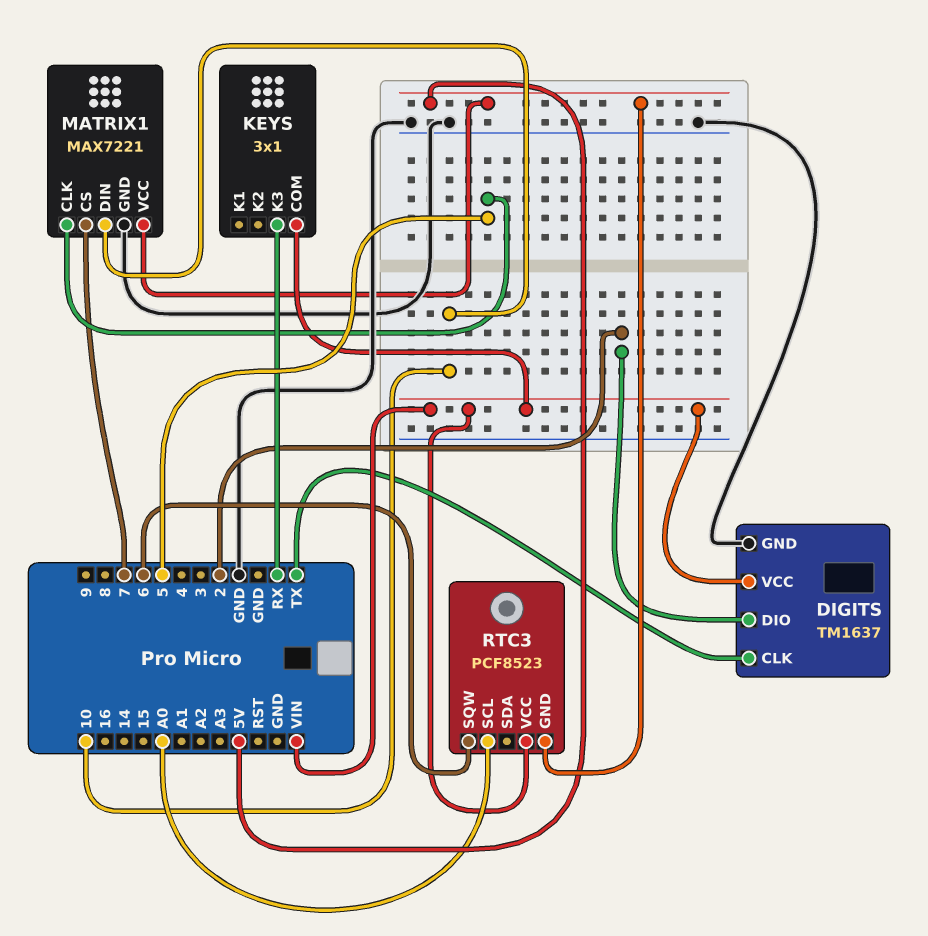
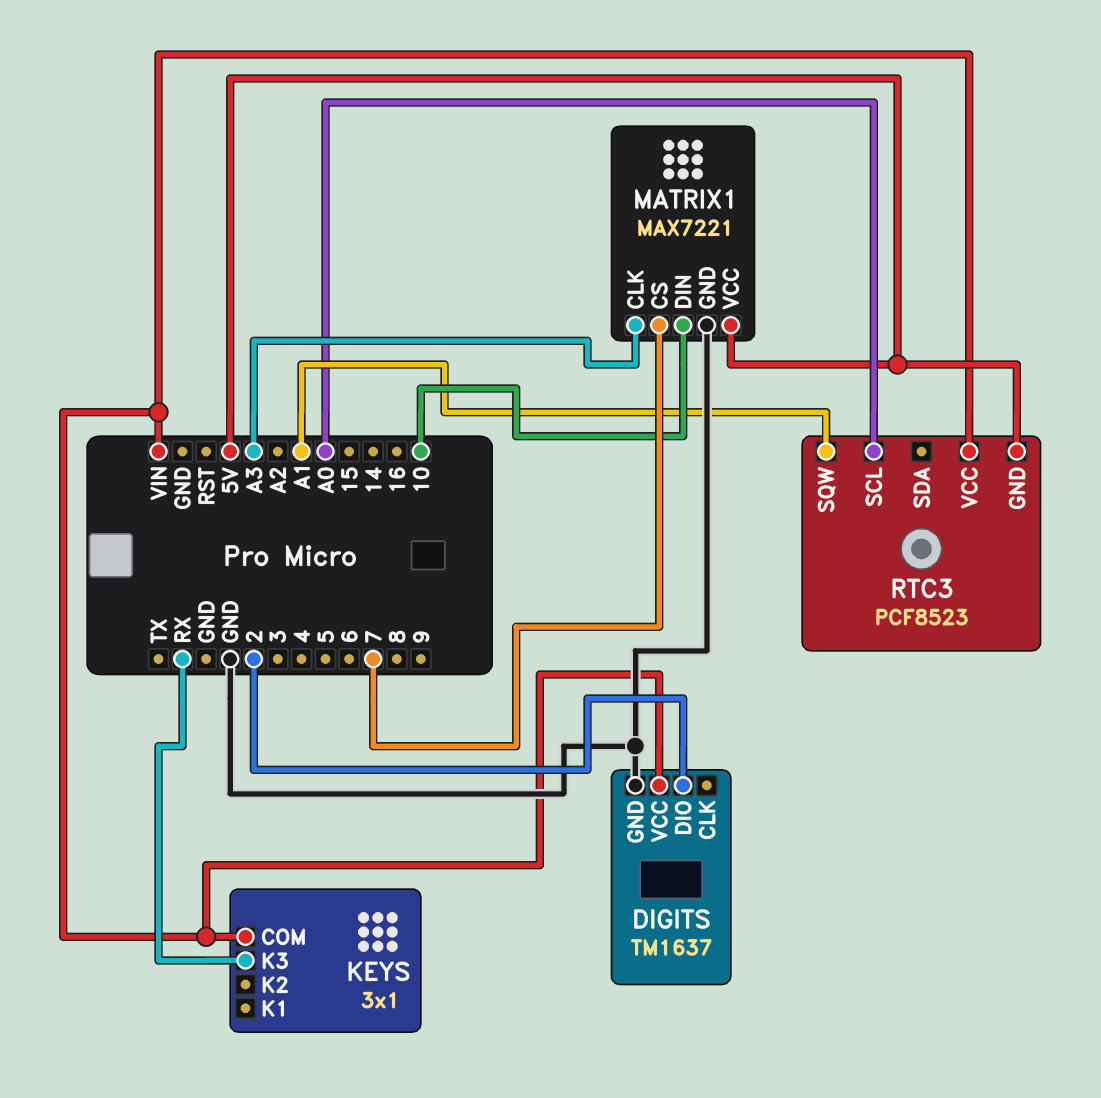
DIGITS pin CLK: TX -> none
MATRIX1 pin CLK: 5 -> A3
RTC3 pin SQW: 6 -> A1

